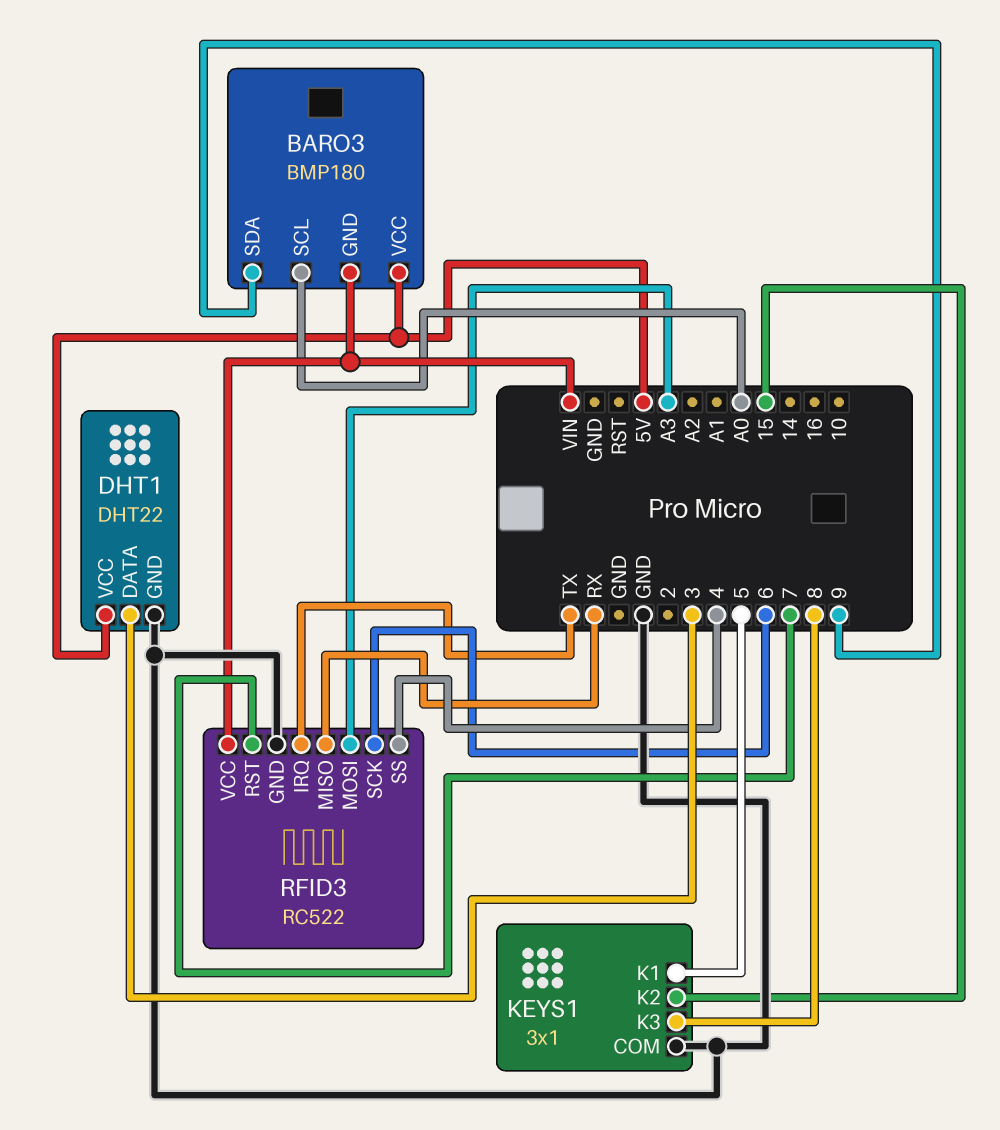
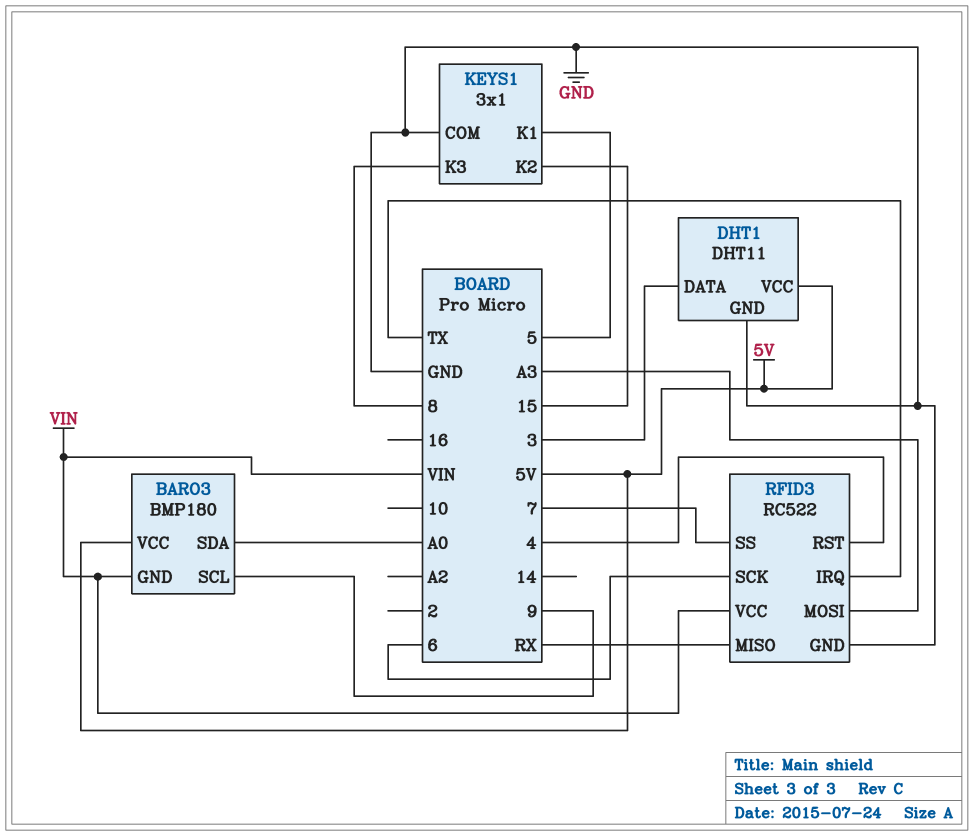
BARO3 pin SCL: A0 -> 9
BARO3 pin SDA: 9 -> A0
DHT1: DHT22 -> DHT11
RFID3 pin RST: 7 -> 4
RFID3 pin SS: 4 -> 7

